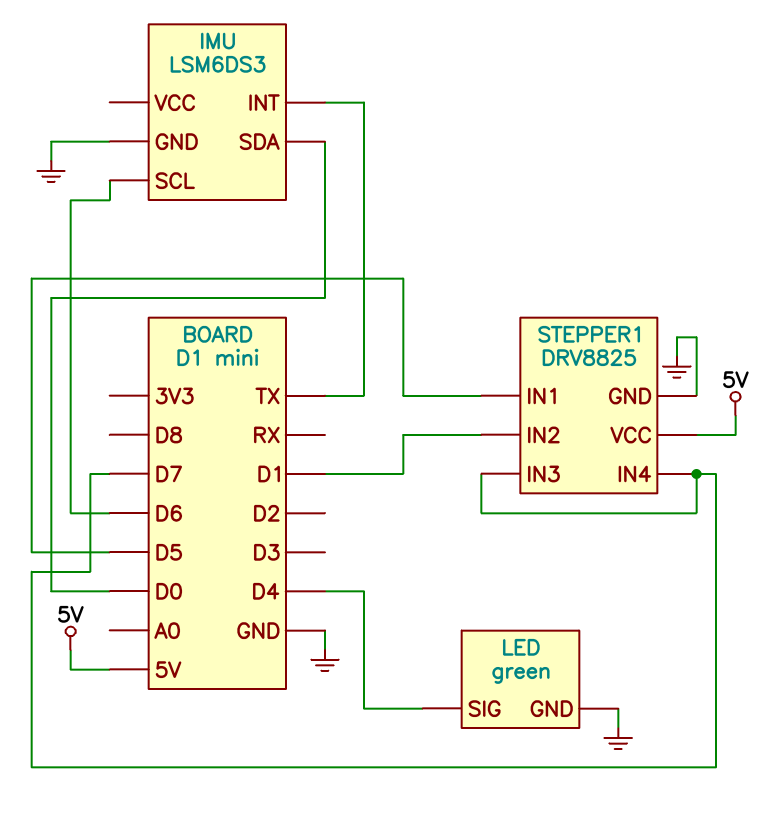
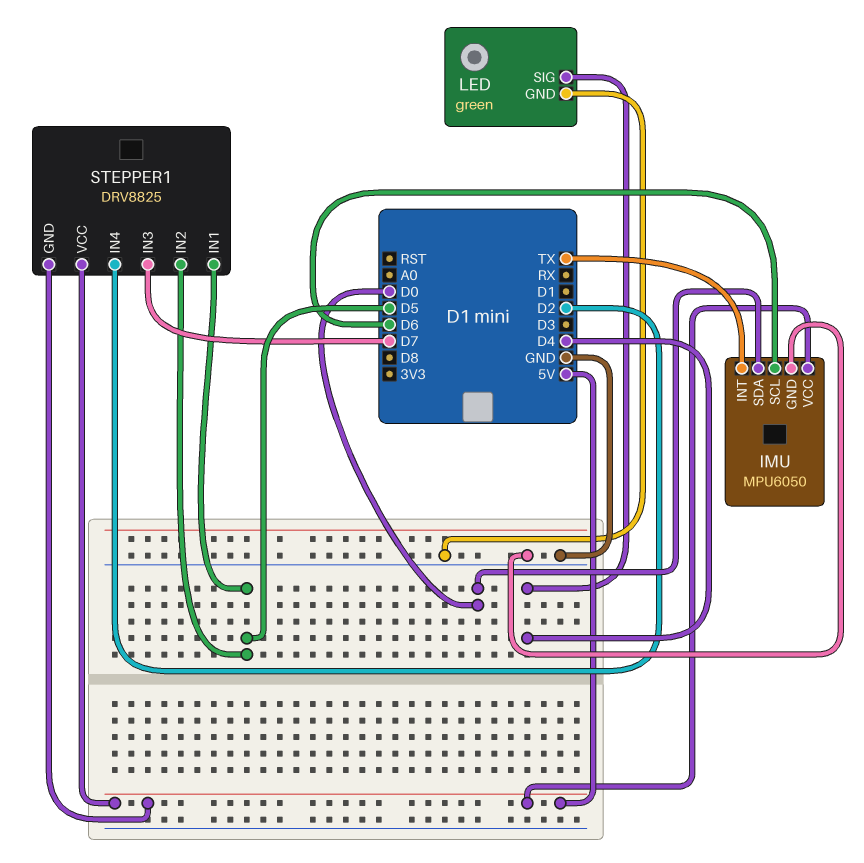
IMU: LSM6DS3 -> MPU6050
IMU pin VCC: none -> 5V
STEPPER1 pin GND: GND -> 5V
STEPPER1 pin IN2: D1 -> D5
STEPPER1 pin IN4: D7 -> D2

